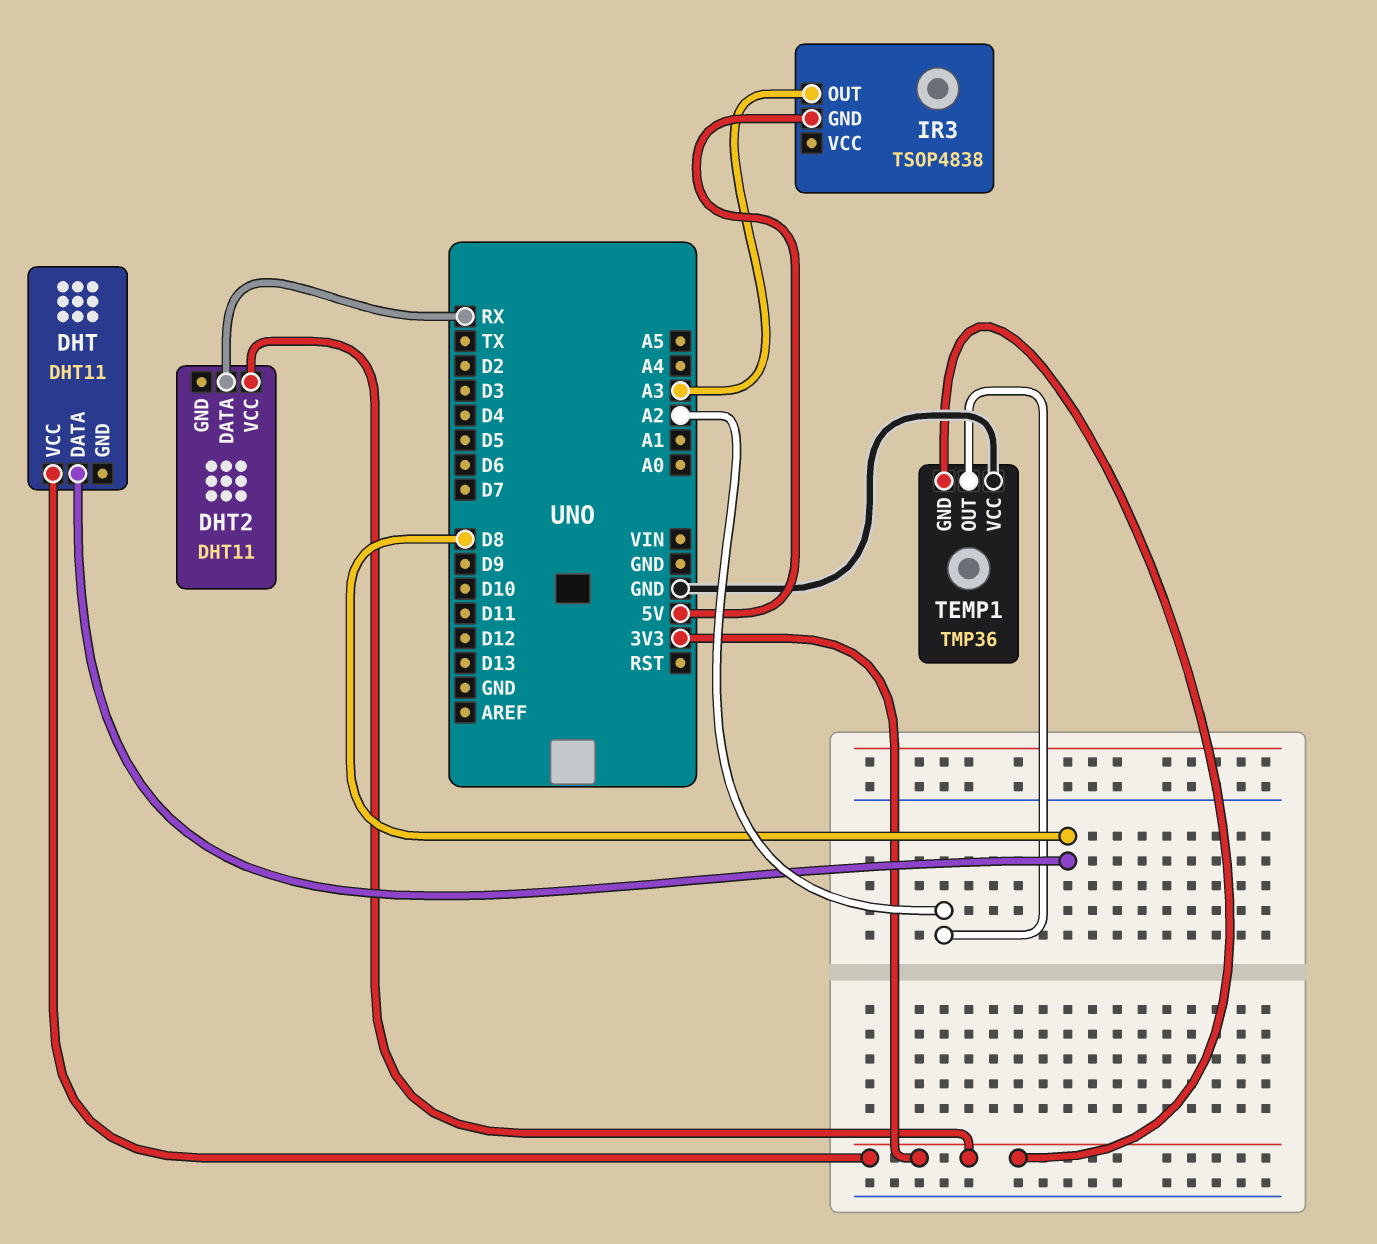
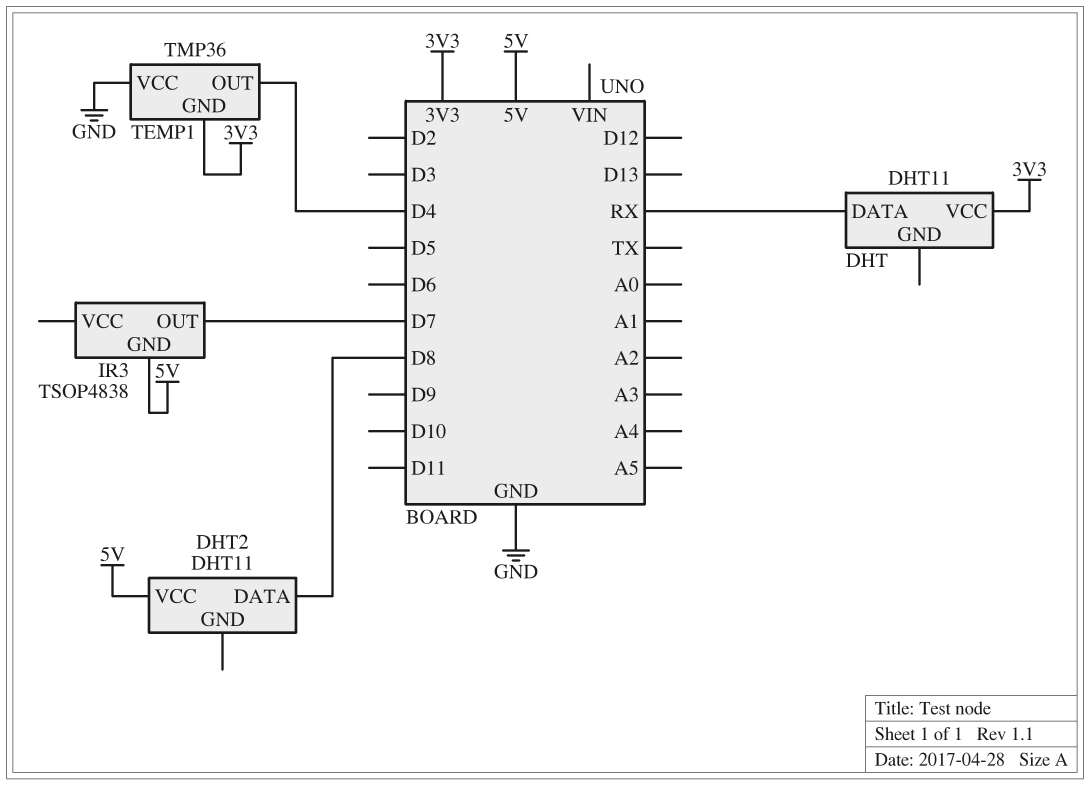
DHT pin DATA: D8 -> RX
DHT2 pin DATA: RX -> D8
DHT2 pin VCC: 3V3 -> 5V
IR3 pin OUT: A3 -> D7
TEMP1 pin OUT: A2 -> D4

